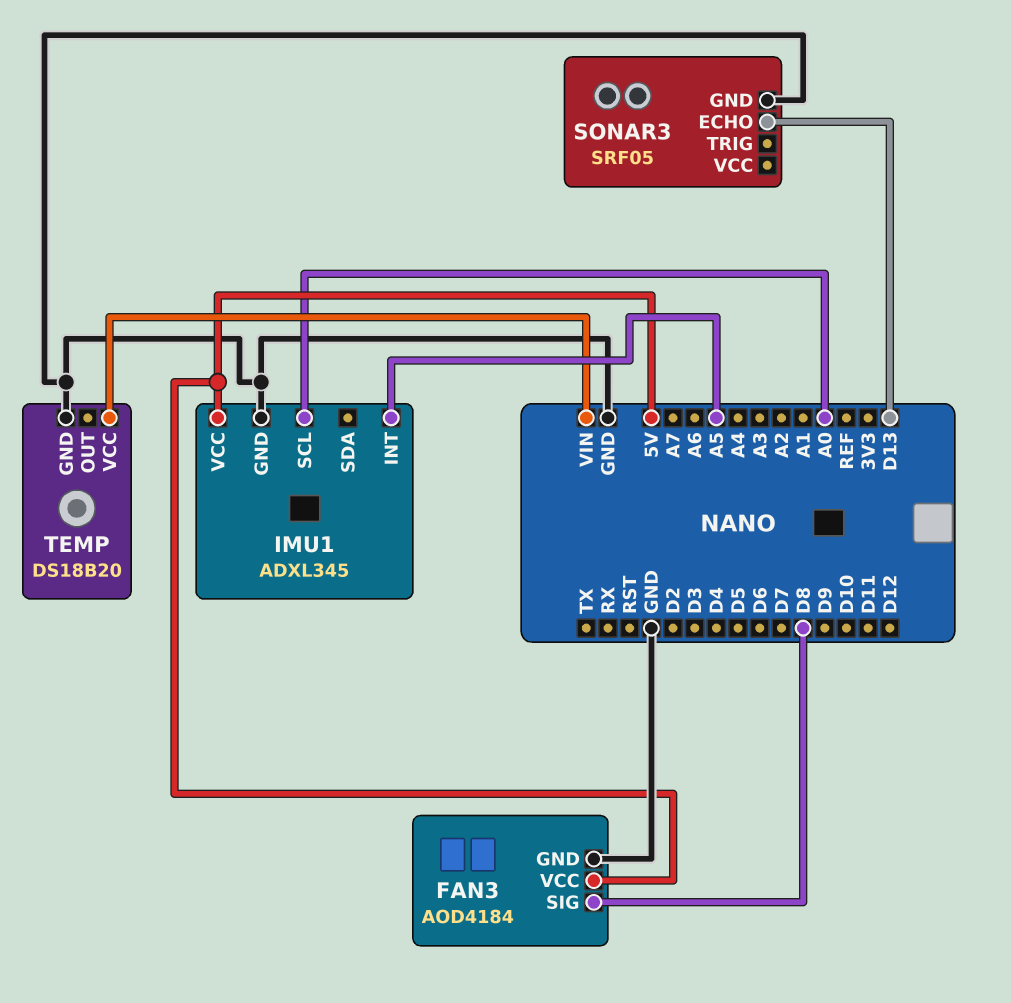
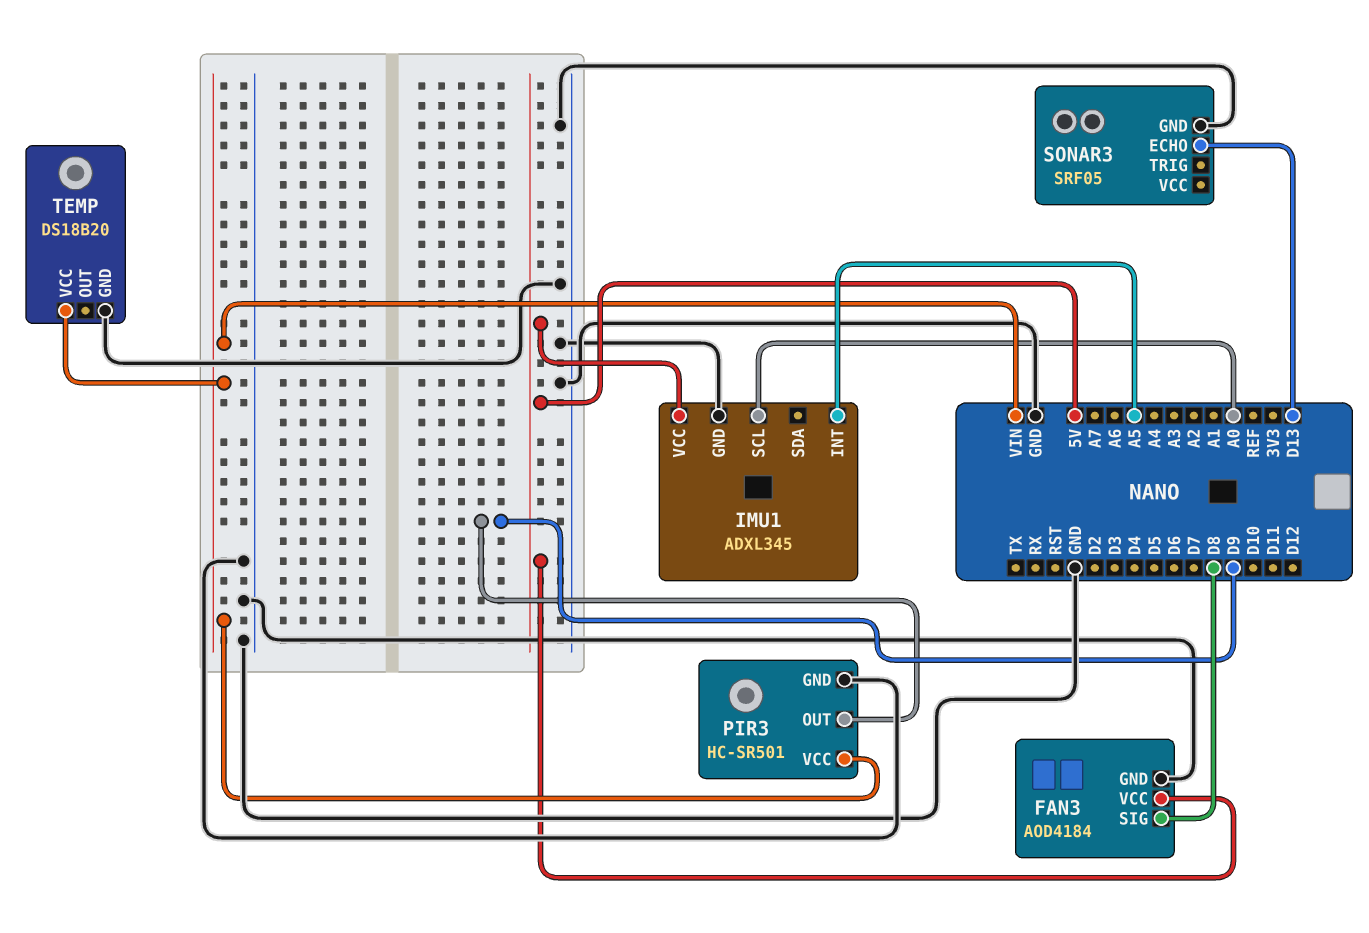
PIR3: none -> HC-SR501
PIR3 pin GND: none -> GND
PIR3 pin OUT: none -> D9
PIR3 pin VCC: none -> VIN

